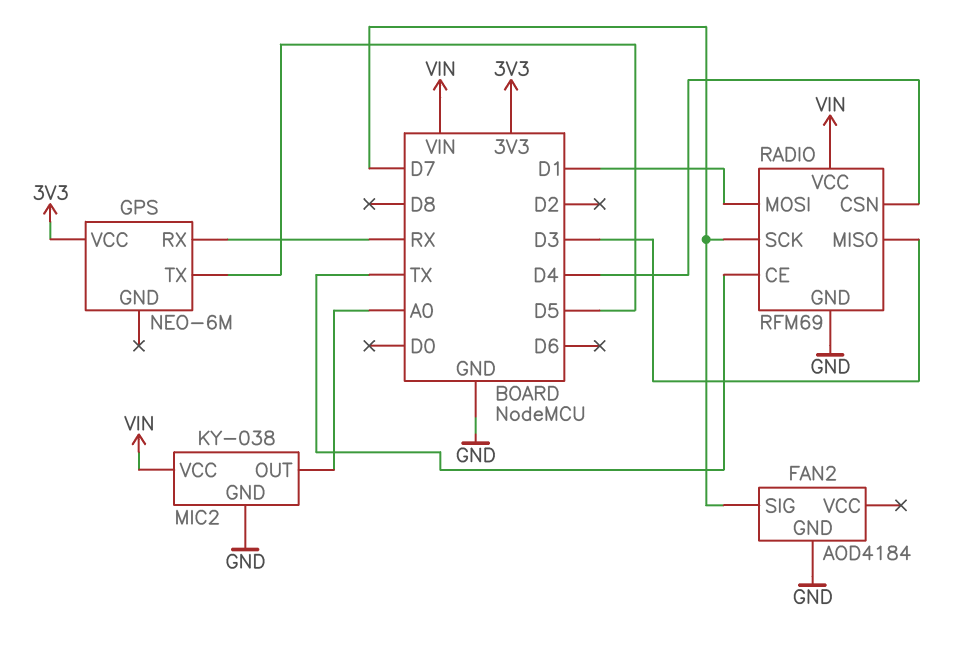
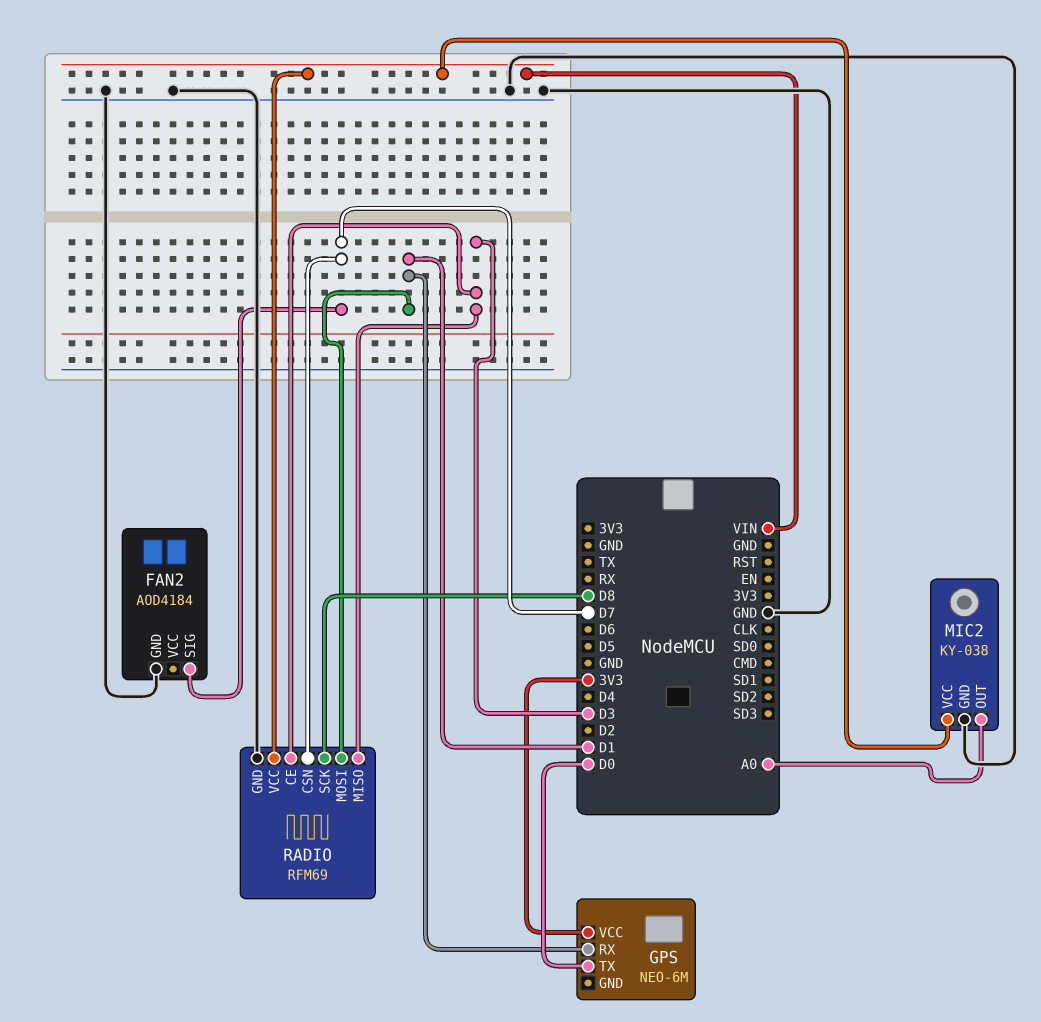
GPS pin RX: RX -> D1
GPS pin TX: D5 -> D0
RADIO pin CE: TX -> D3
RADIO pin CSN: D4 -> D7
RADIO pin SCK: D7 -> D8

